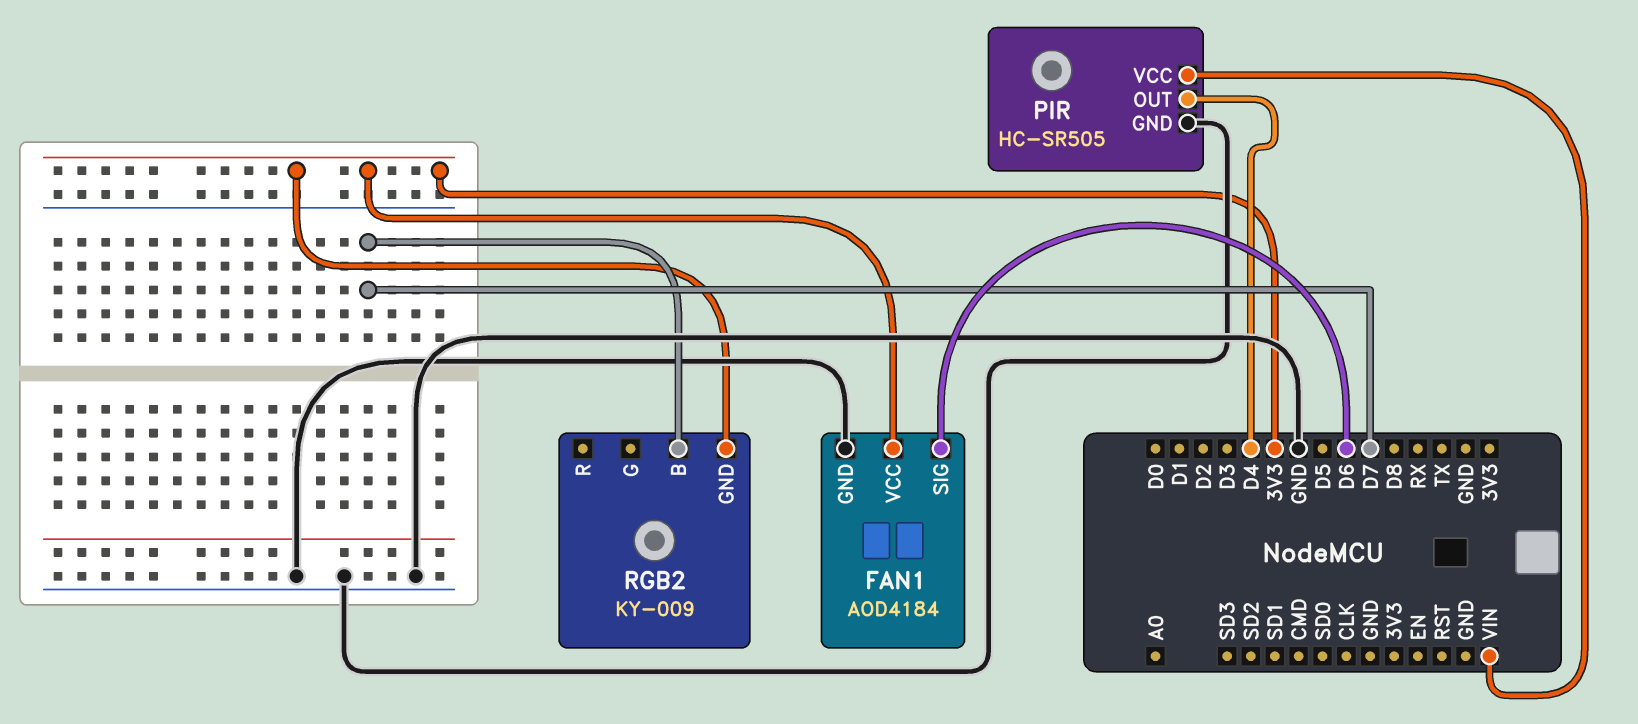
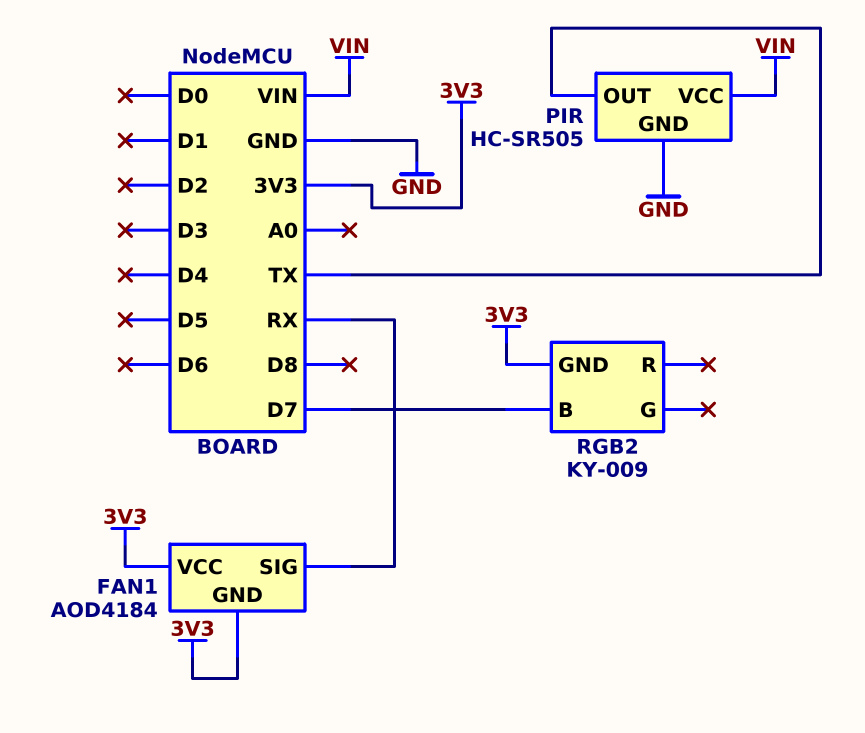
FAN1 pin GND: GND -> 3V3
FAN1 pin SIG: D6 -> RX
PIR pin OUT: D4 -> TX

